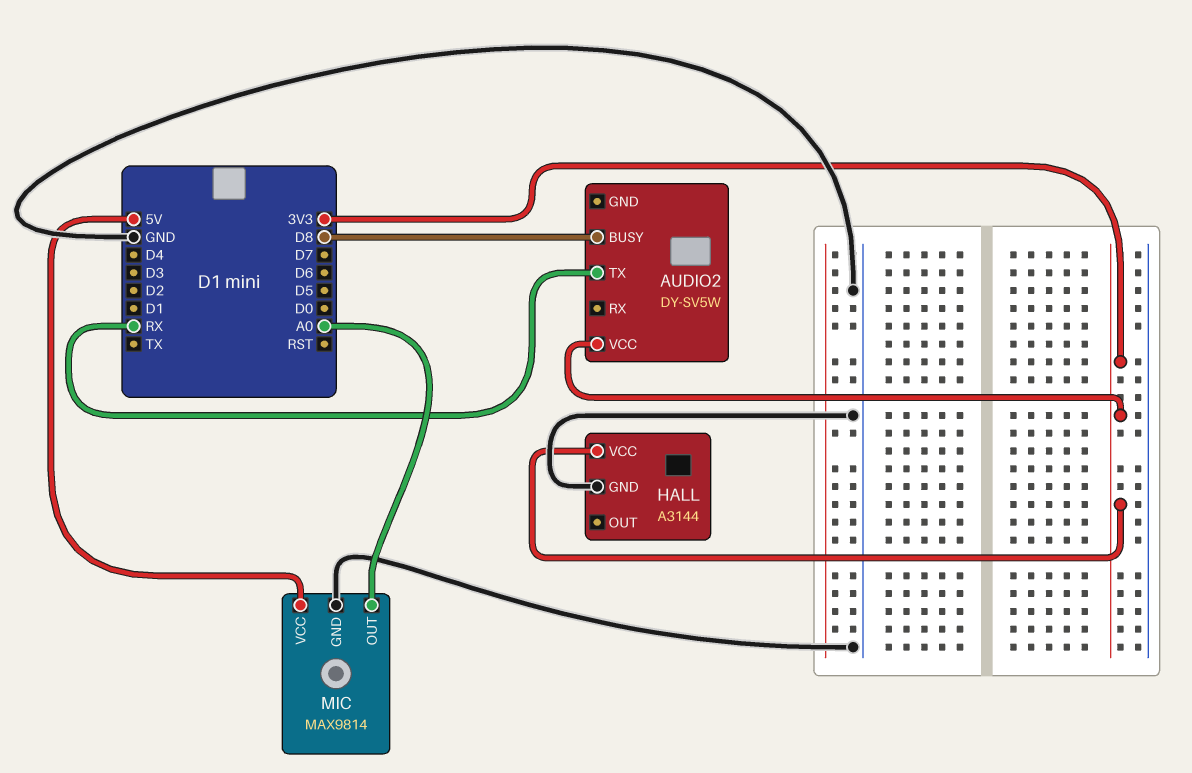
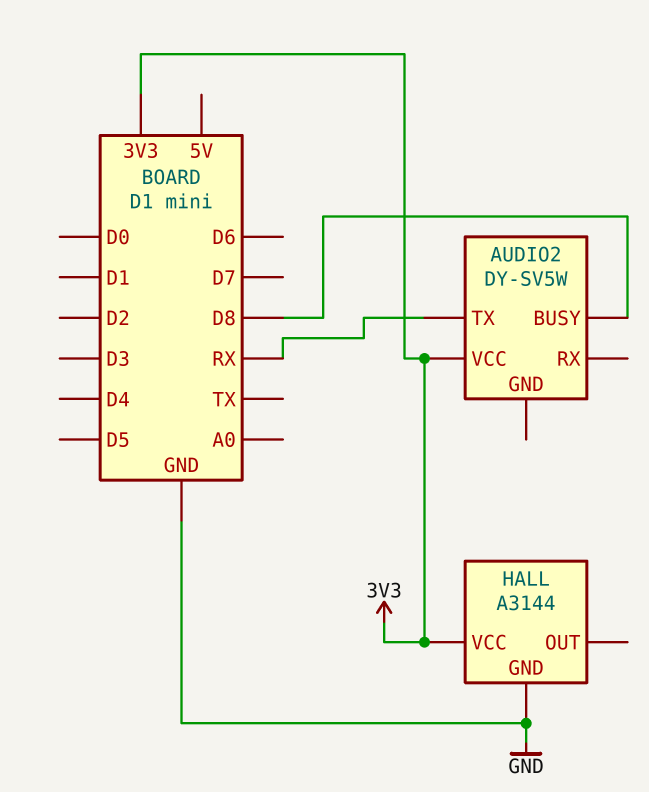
MIC: MAX9814 -> none
MIC pin GND: GND -> none
MIC pin OUT: A0 -> none
MIC pin VCC: 5V -> none

